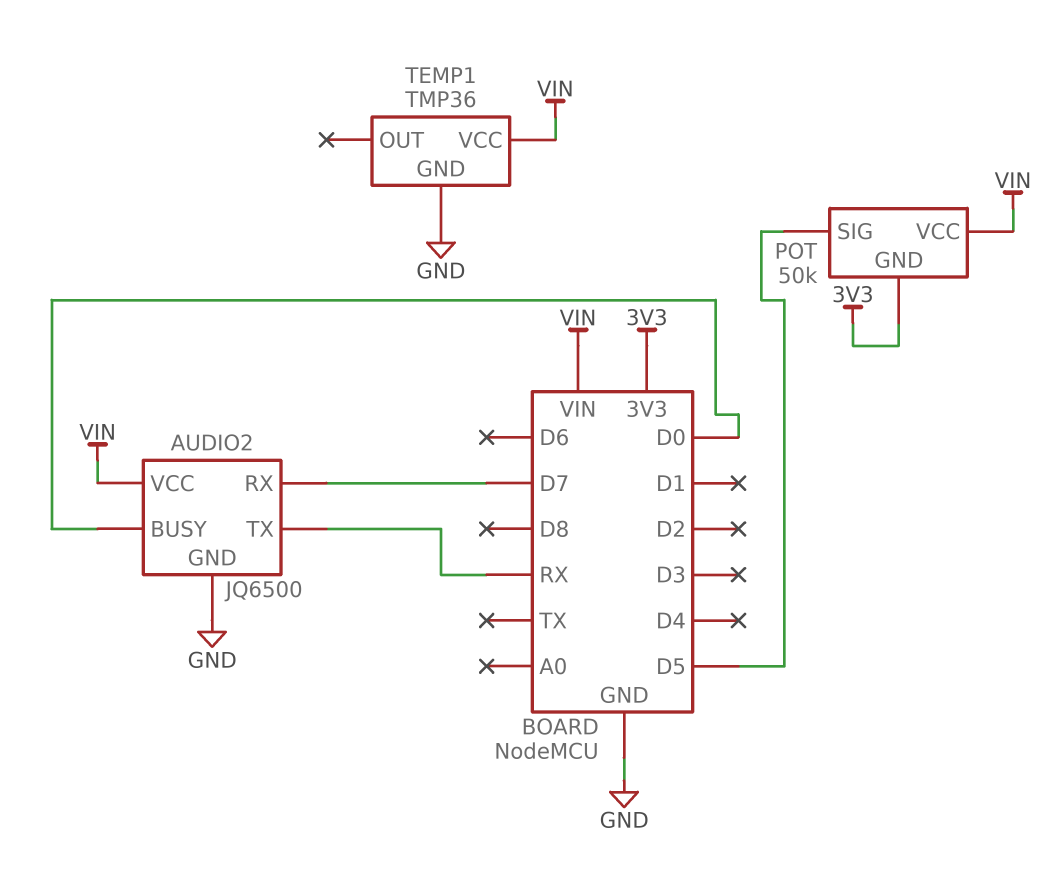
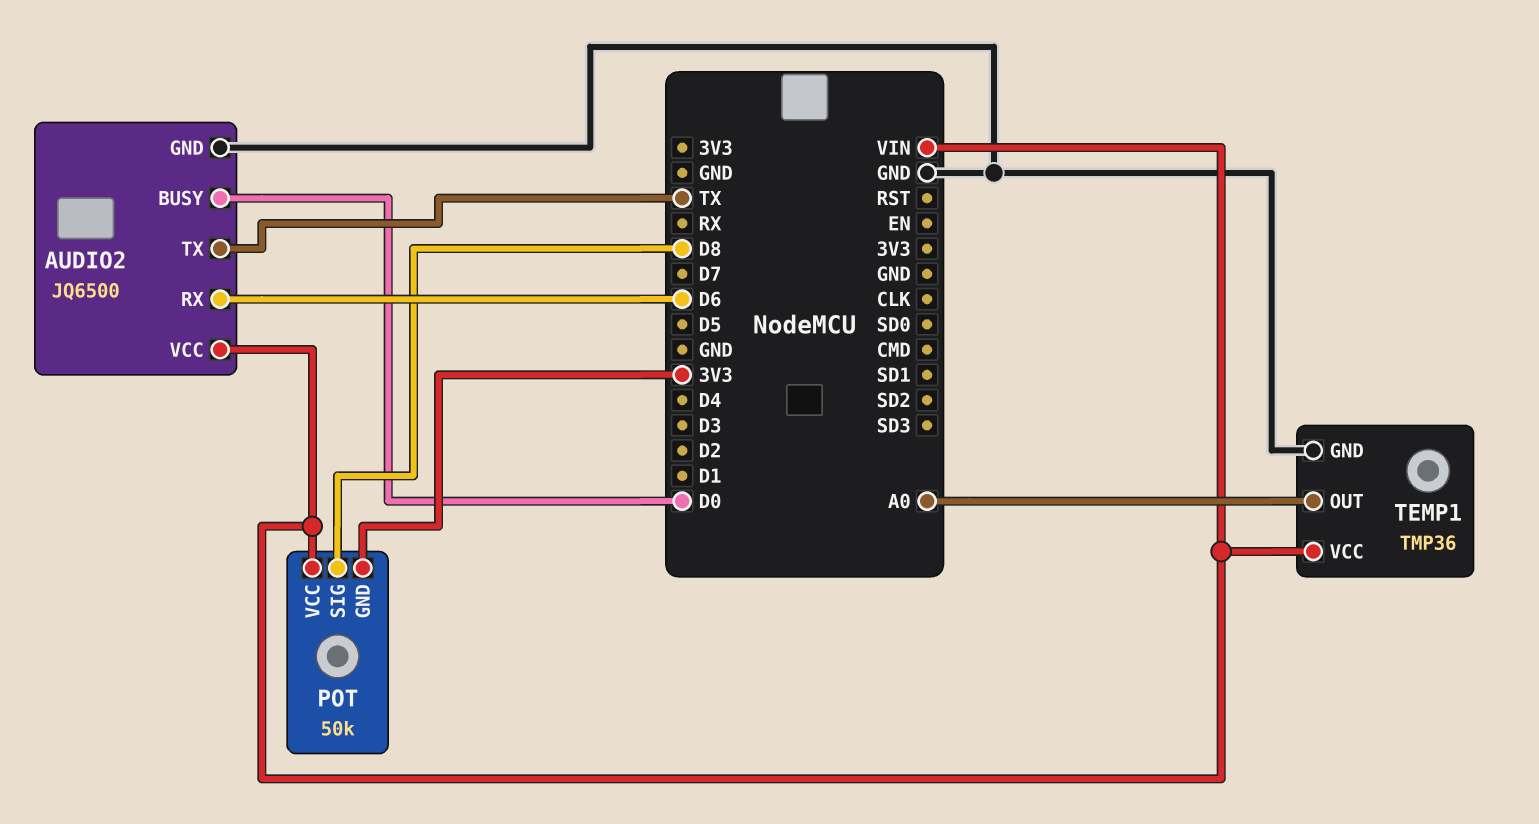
AUDIO2 pin RX: D7 -> D6
AUDIO2 pin TX: RX -> TX
POT pin SIG: D5 -> D8
TEMP1 pin OUT: none -> A0

